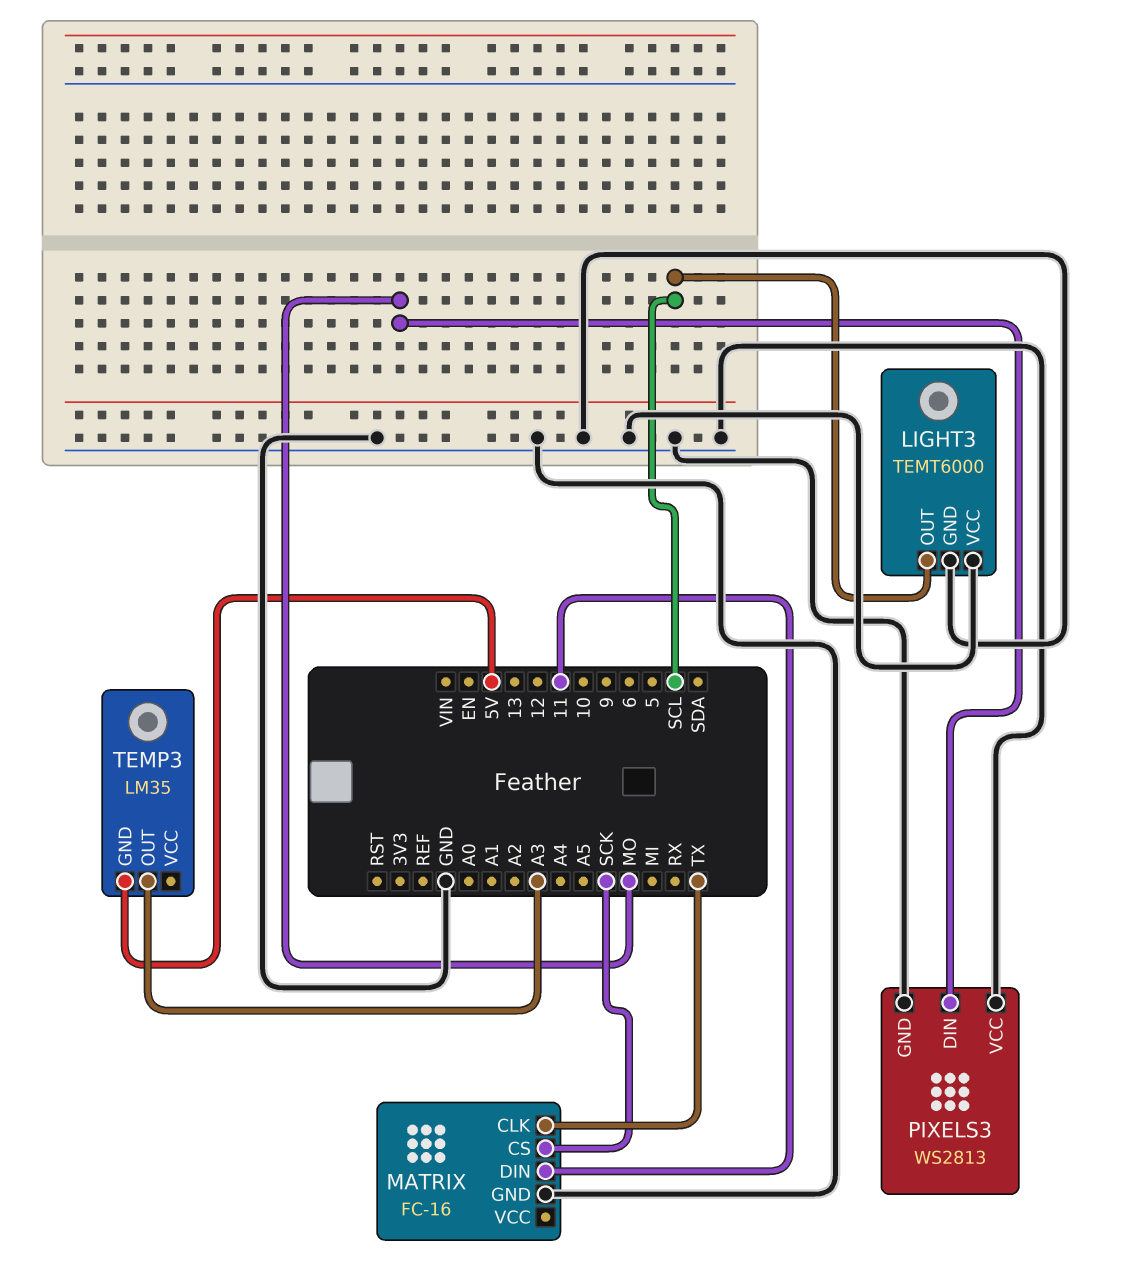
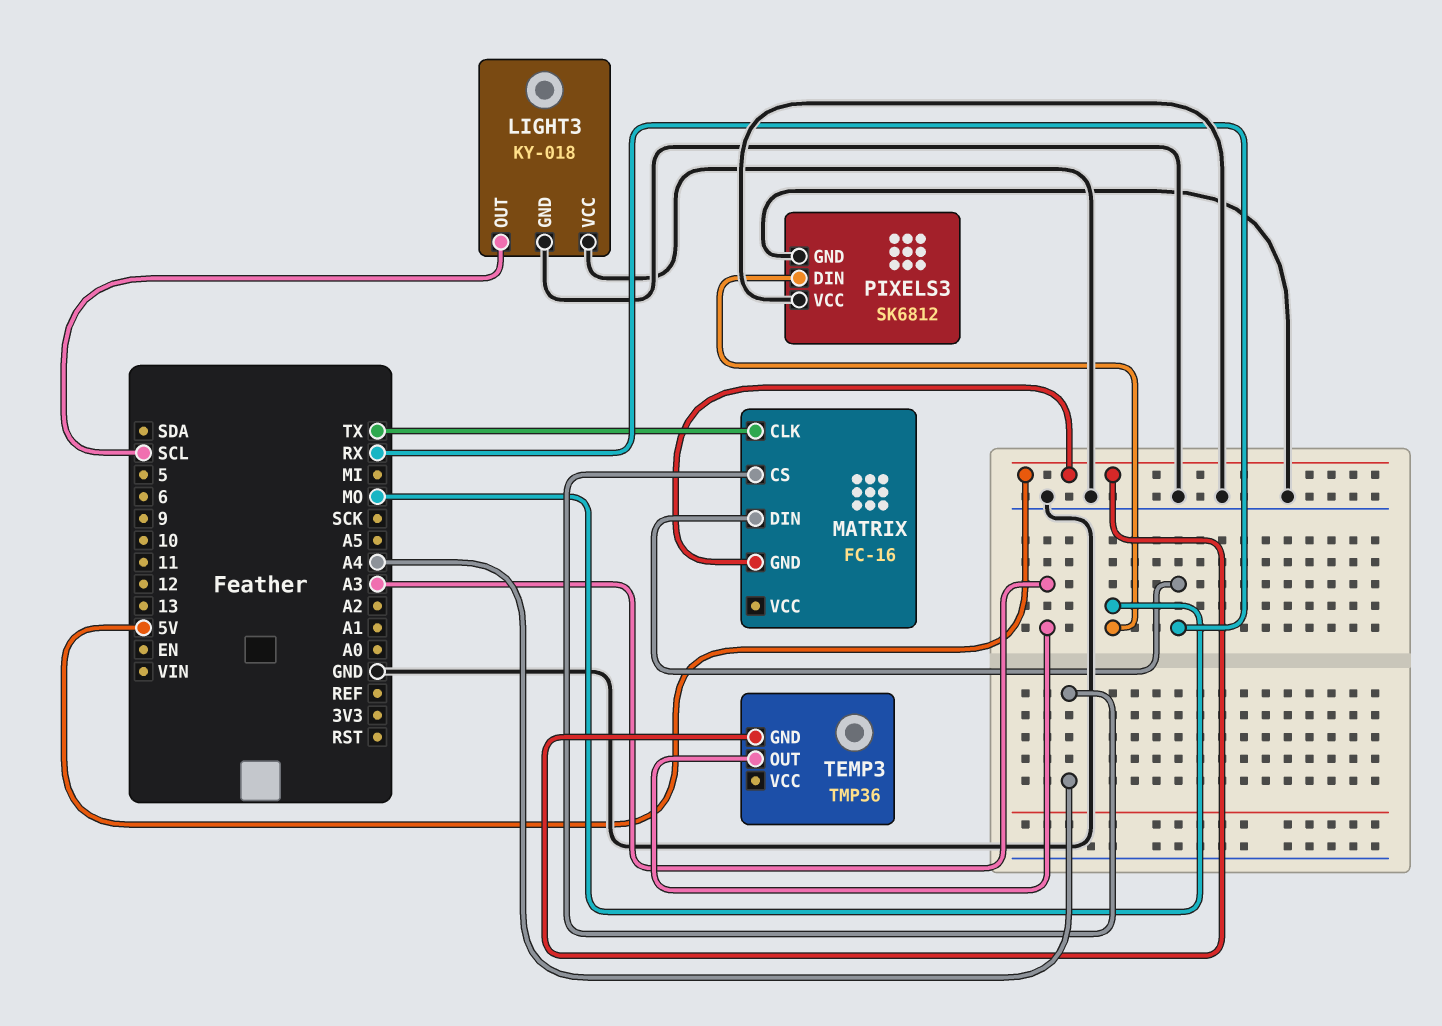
LIGHT3: TEMT6000 -> KY-018
MATRIX pin CS: SCK -> A4
MATRIX pin DIN: 11 -> RX
MATRIX pin GND: GND -> 5V
PIXELS3: WS2813 -> SK6812
TEMP3: LM35 -> TMP36

